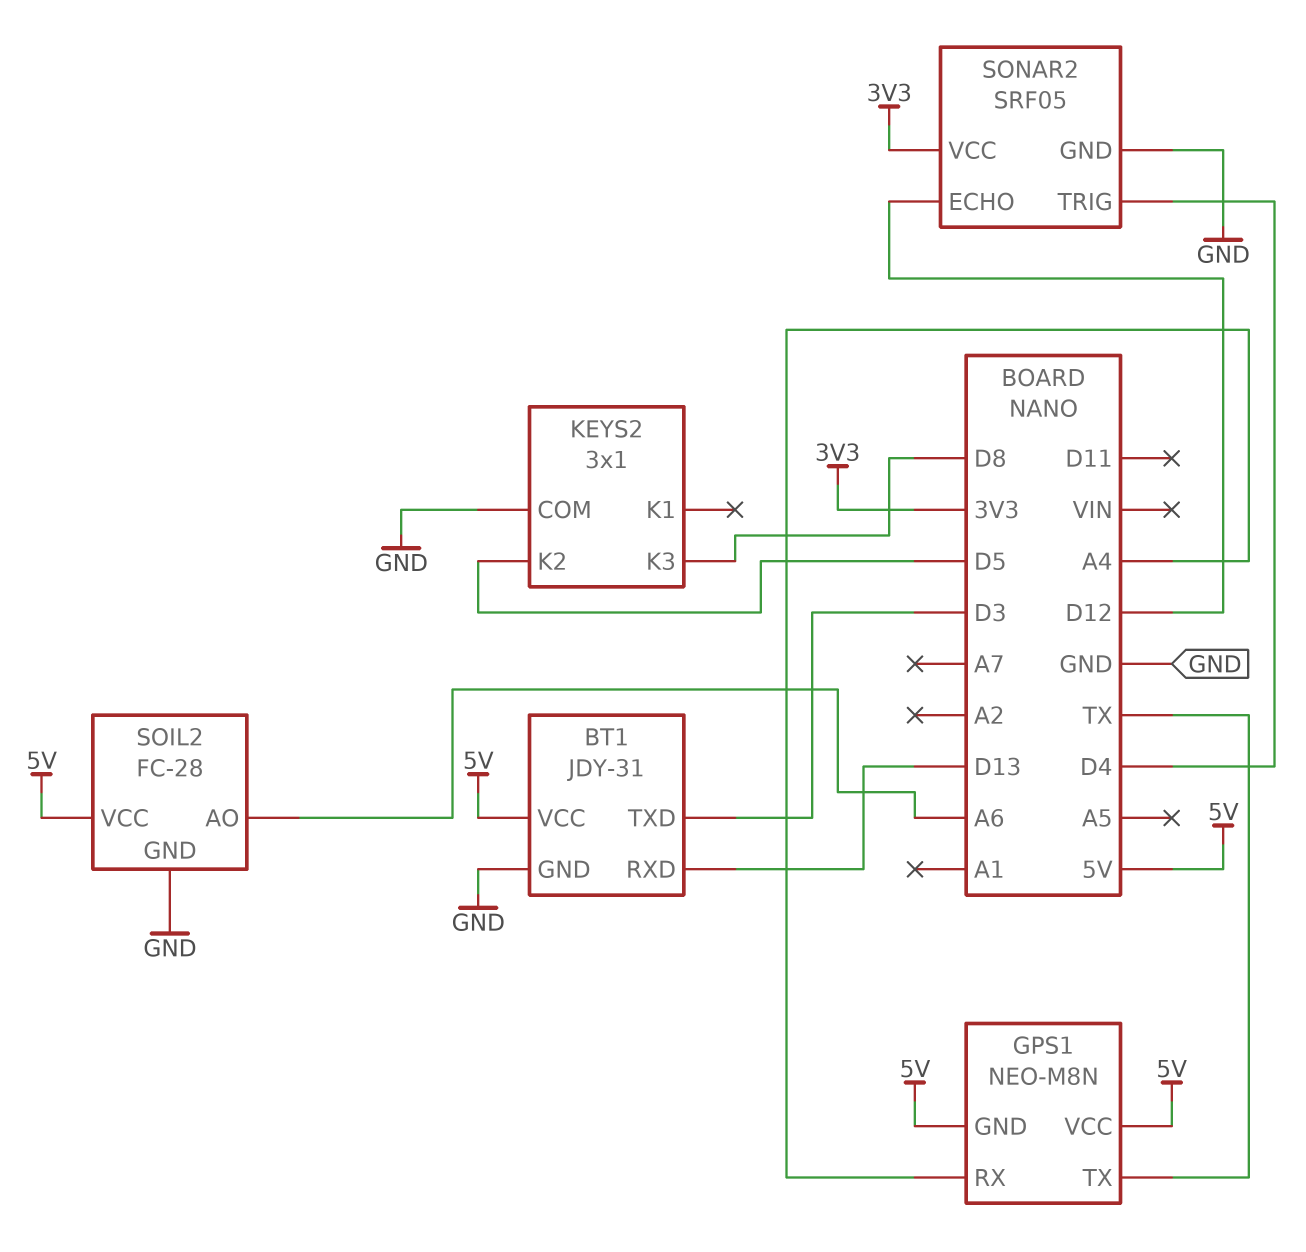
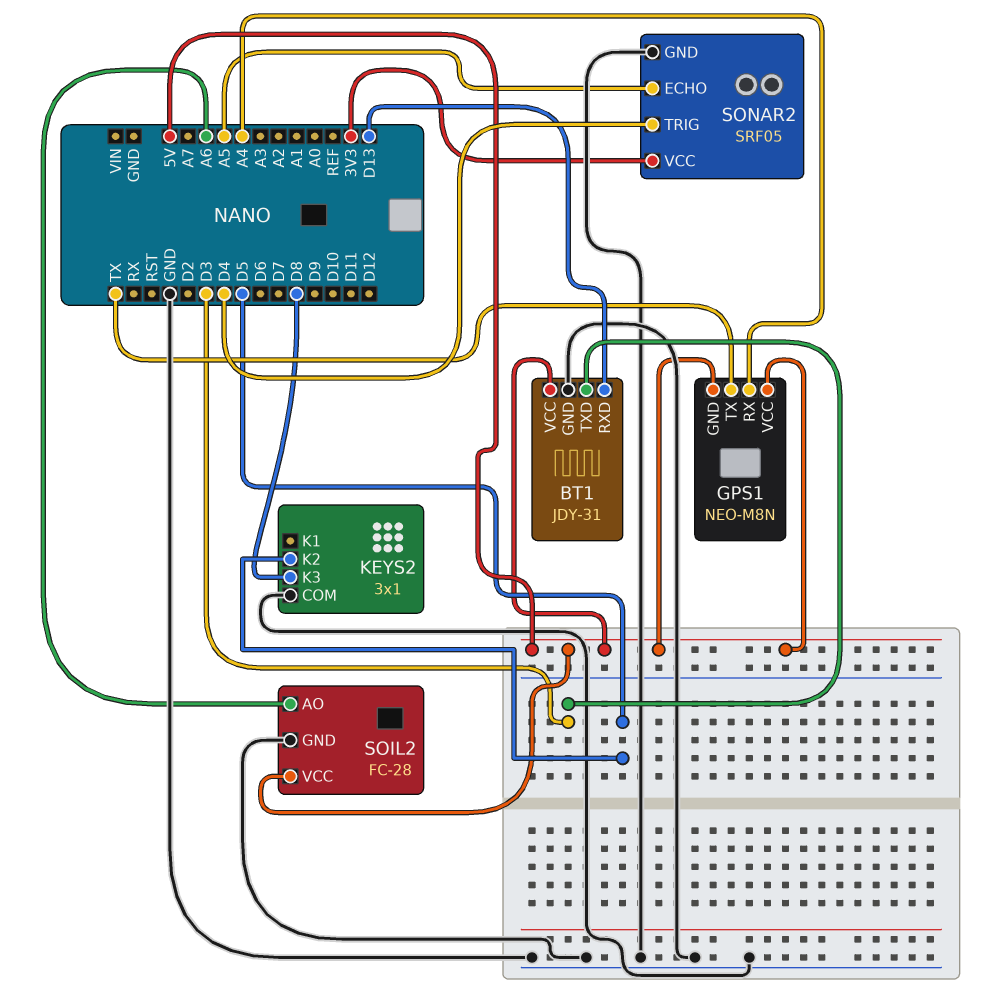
SONAR2 pin ECHO: D12 -> A5

